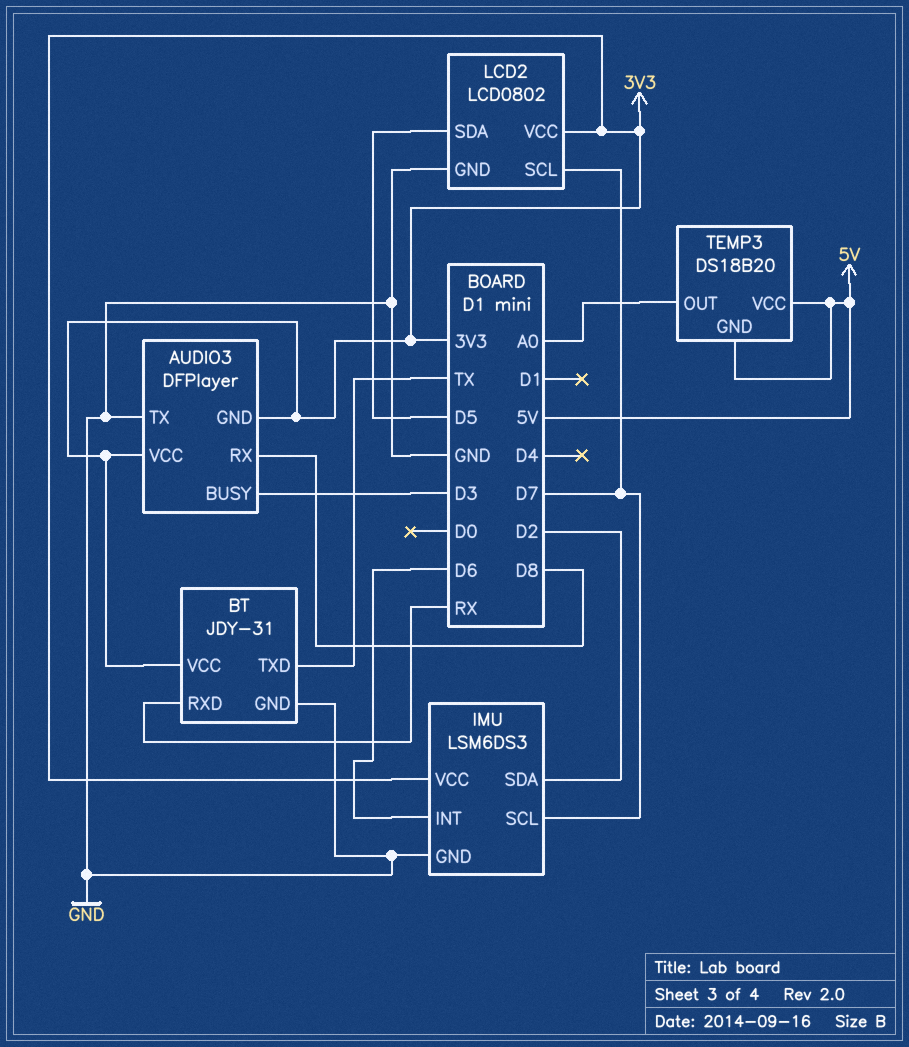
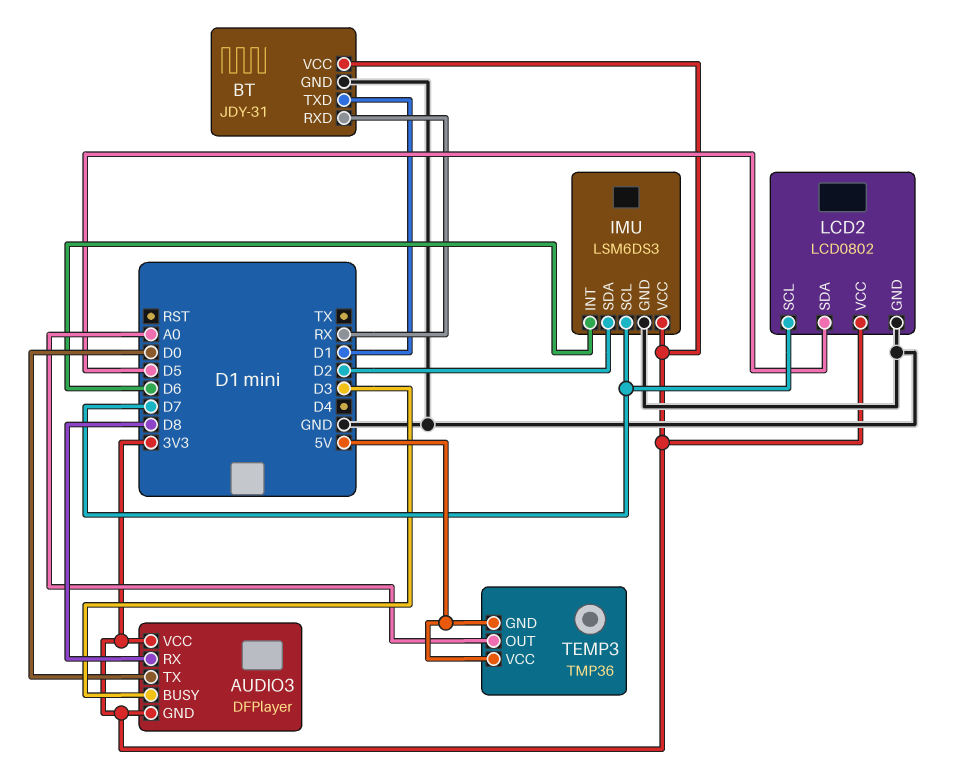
AUDIO3 pin TX: GND -> D0
BT pin TXD: TX -> D1
TEMP3: DS18B20 -> TMP36

